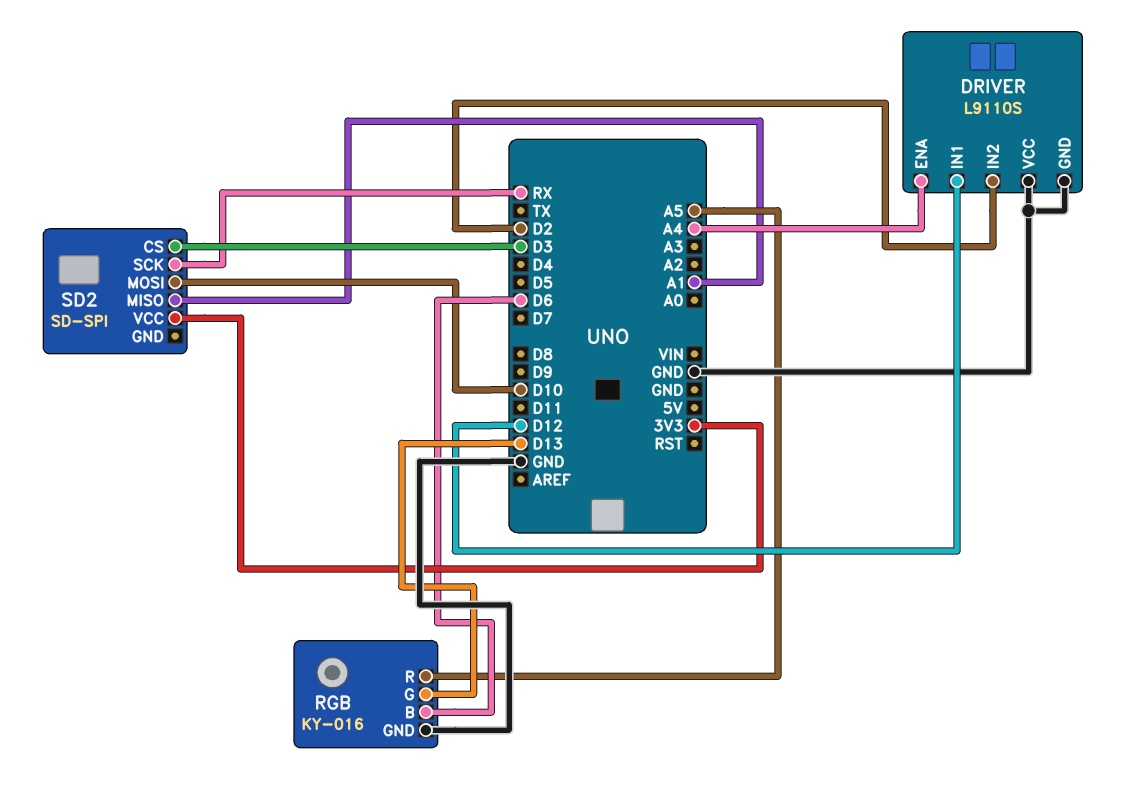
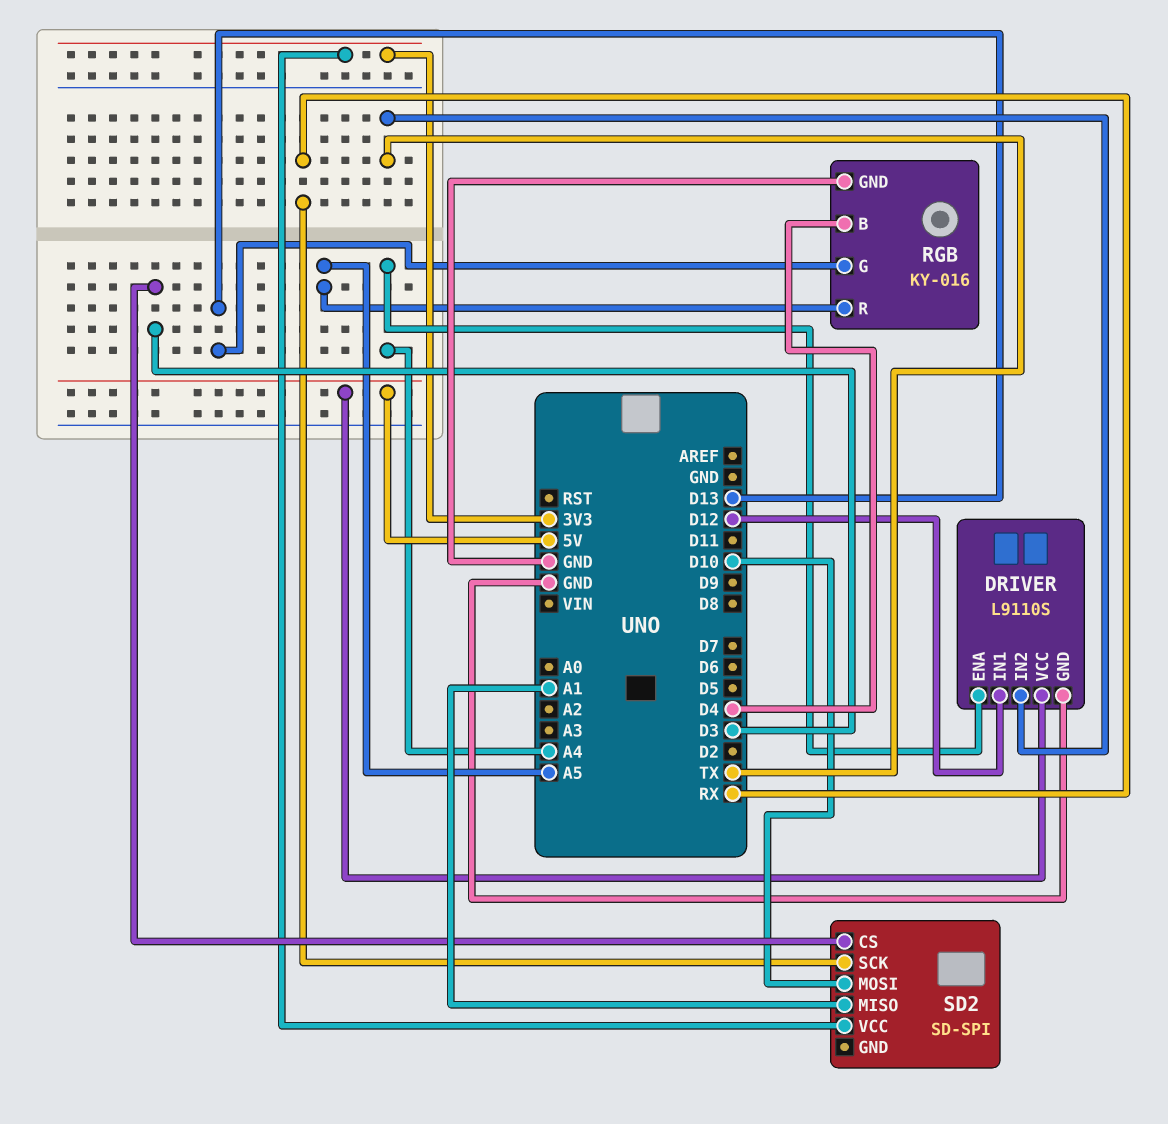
DRIVER pin IN2: D2 -> TX
DRIVER pin VCC: GND -> 5V
RGB pin B: D6 -> D4

